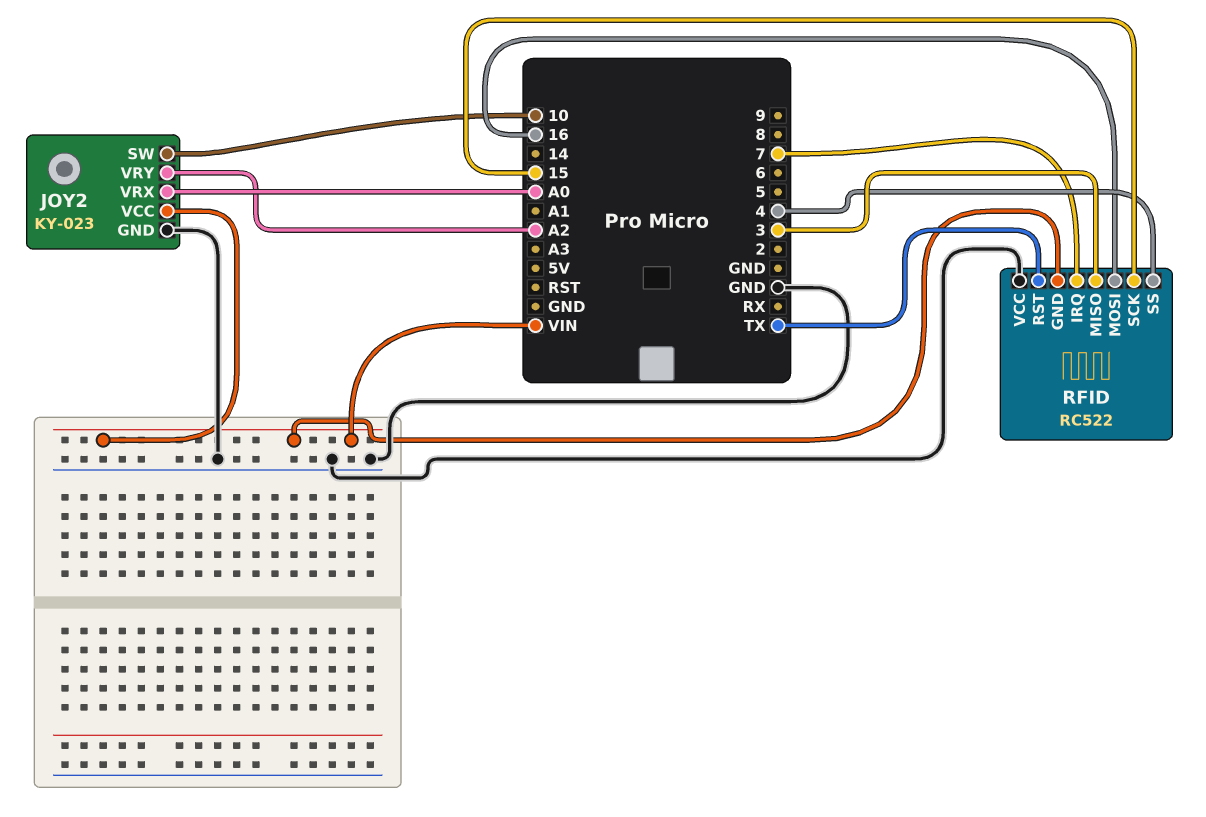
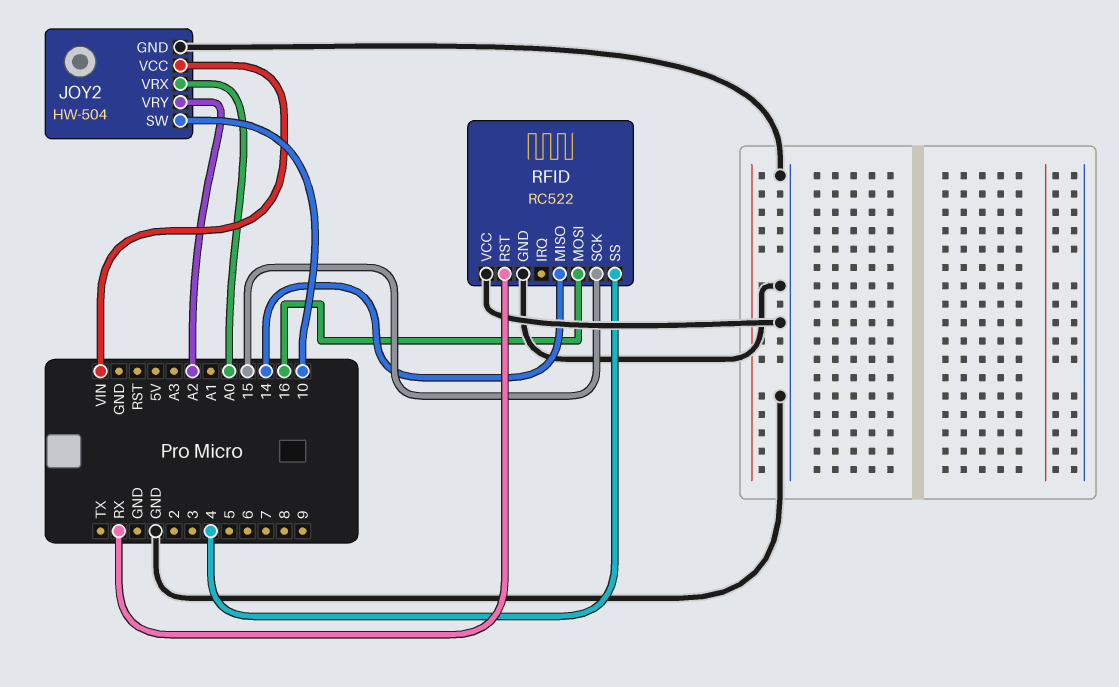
JOY2: KY-023 -> HW-504
RFID pin GND: VIN -> GND
RFID pin IRQ: 7 -> none
RFID pin MISO: 3 -> 14
RFID pin RST: TX -> RX

